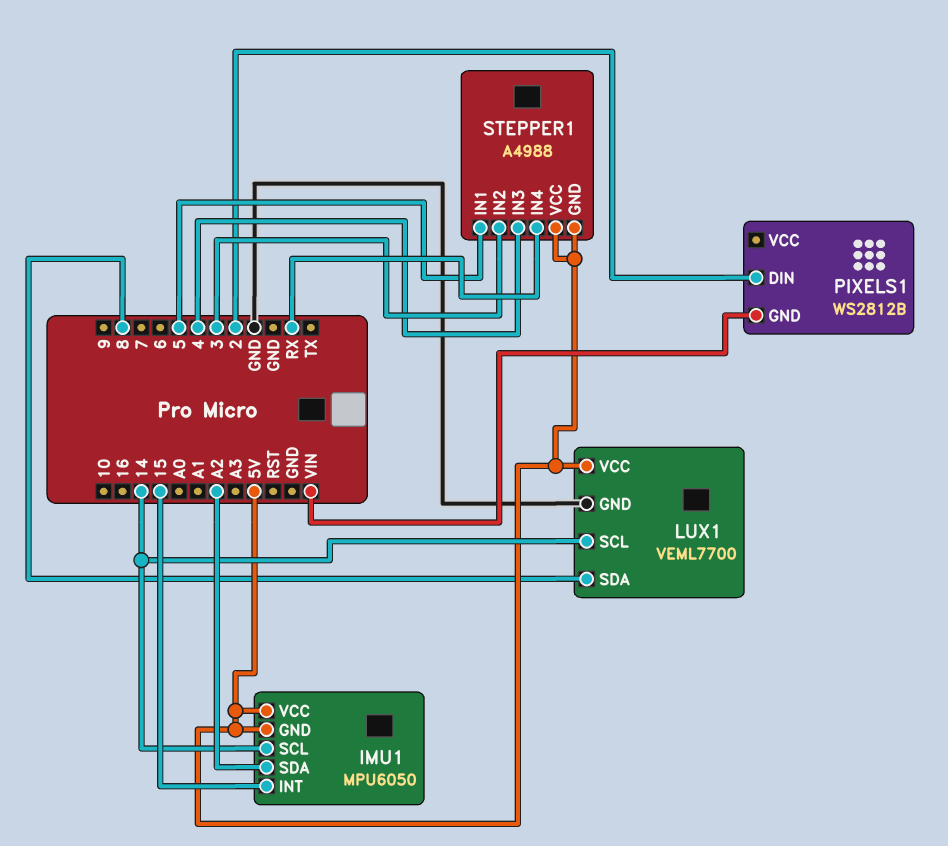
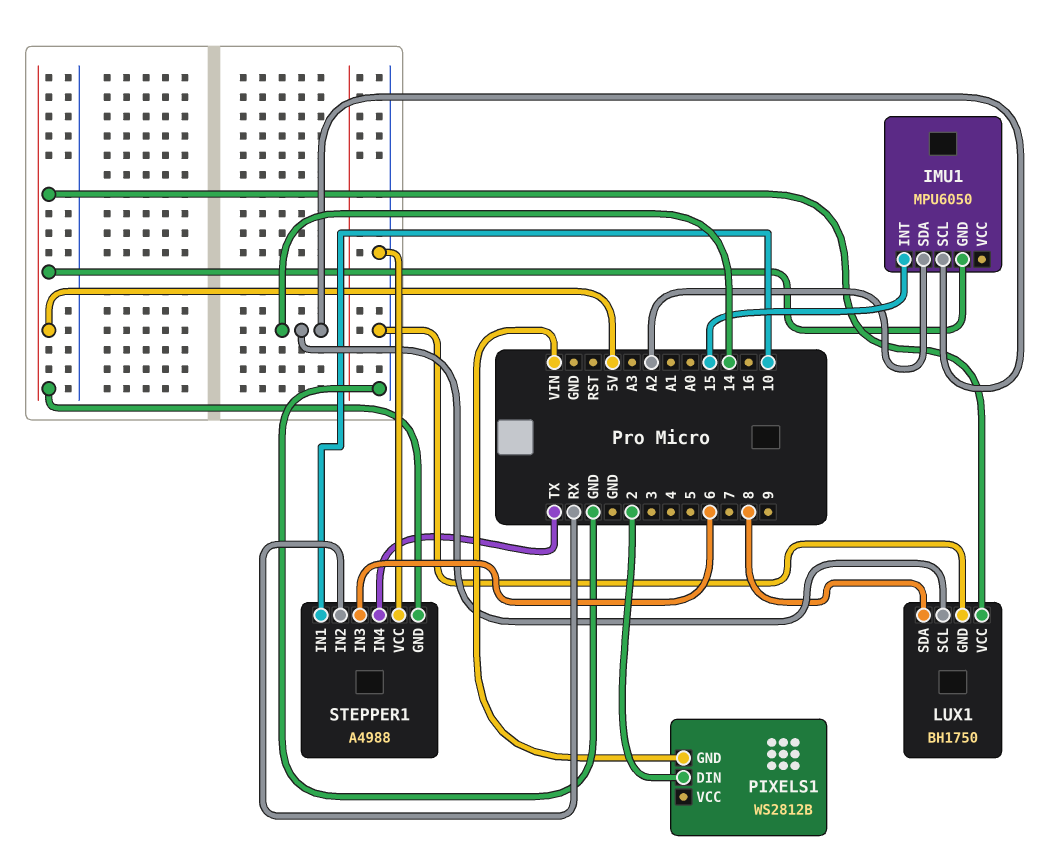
IMU1 pin VCC: 5V -> none
LUX1: VEML7700 -> BH1750
STEPPER1 pin IN1: 5 -> 10
STEPPER1 pin IN2: 3 -> RX
STEPPER1 pin IN3: 4 -> 6
STEPPER1 pin IN4: RX -> TX
STEPPER1 pin VCC: 5V -> GND

